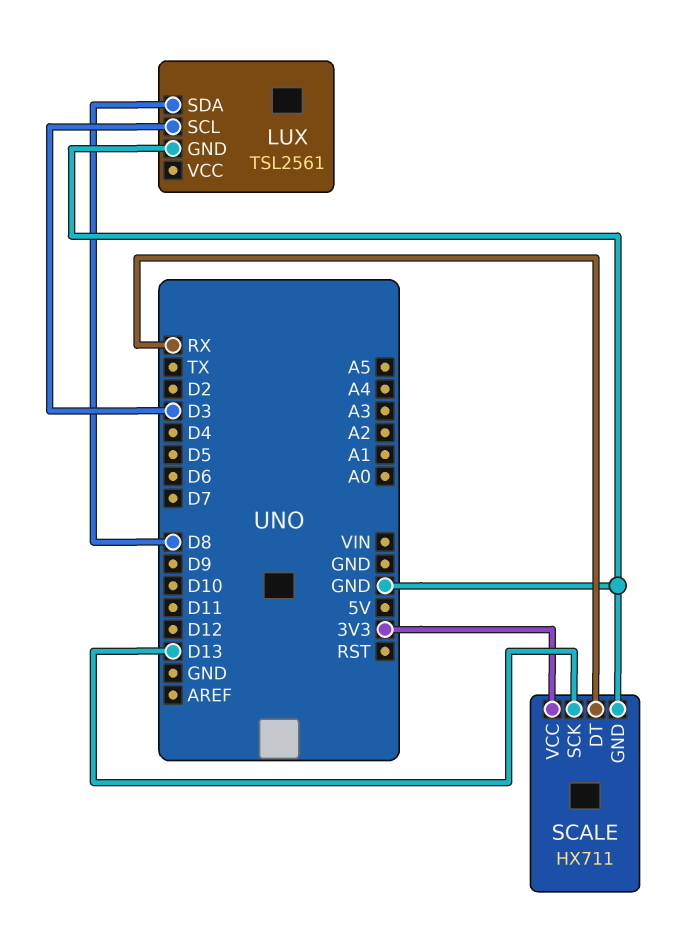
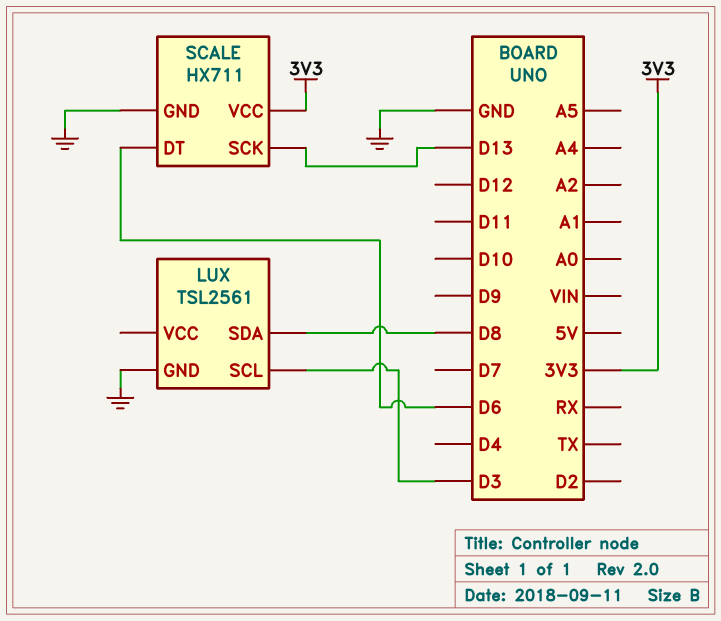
SCALE pin DT: RX -> D6

